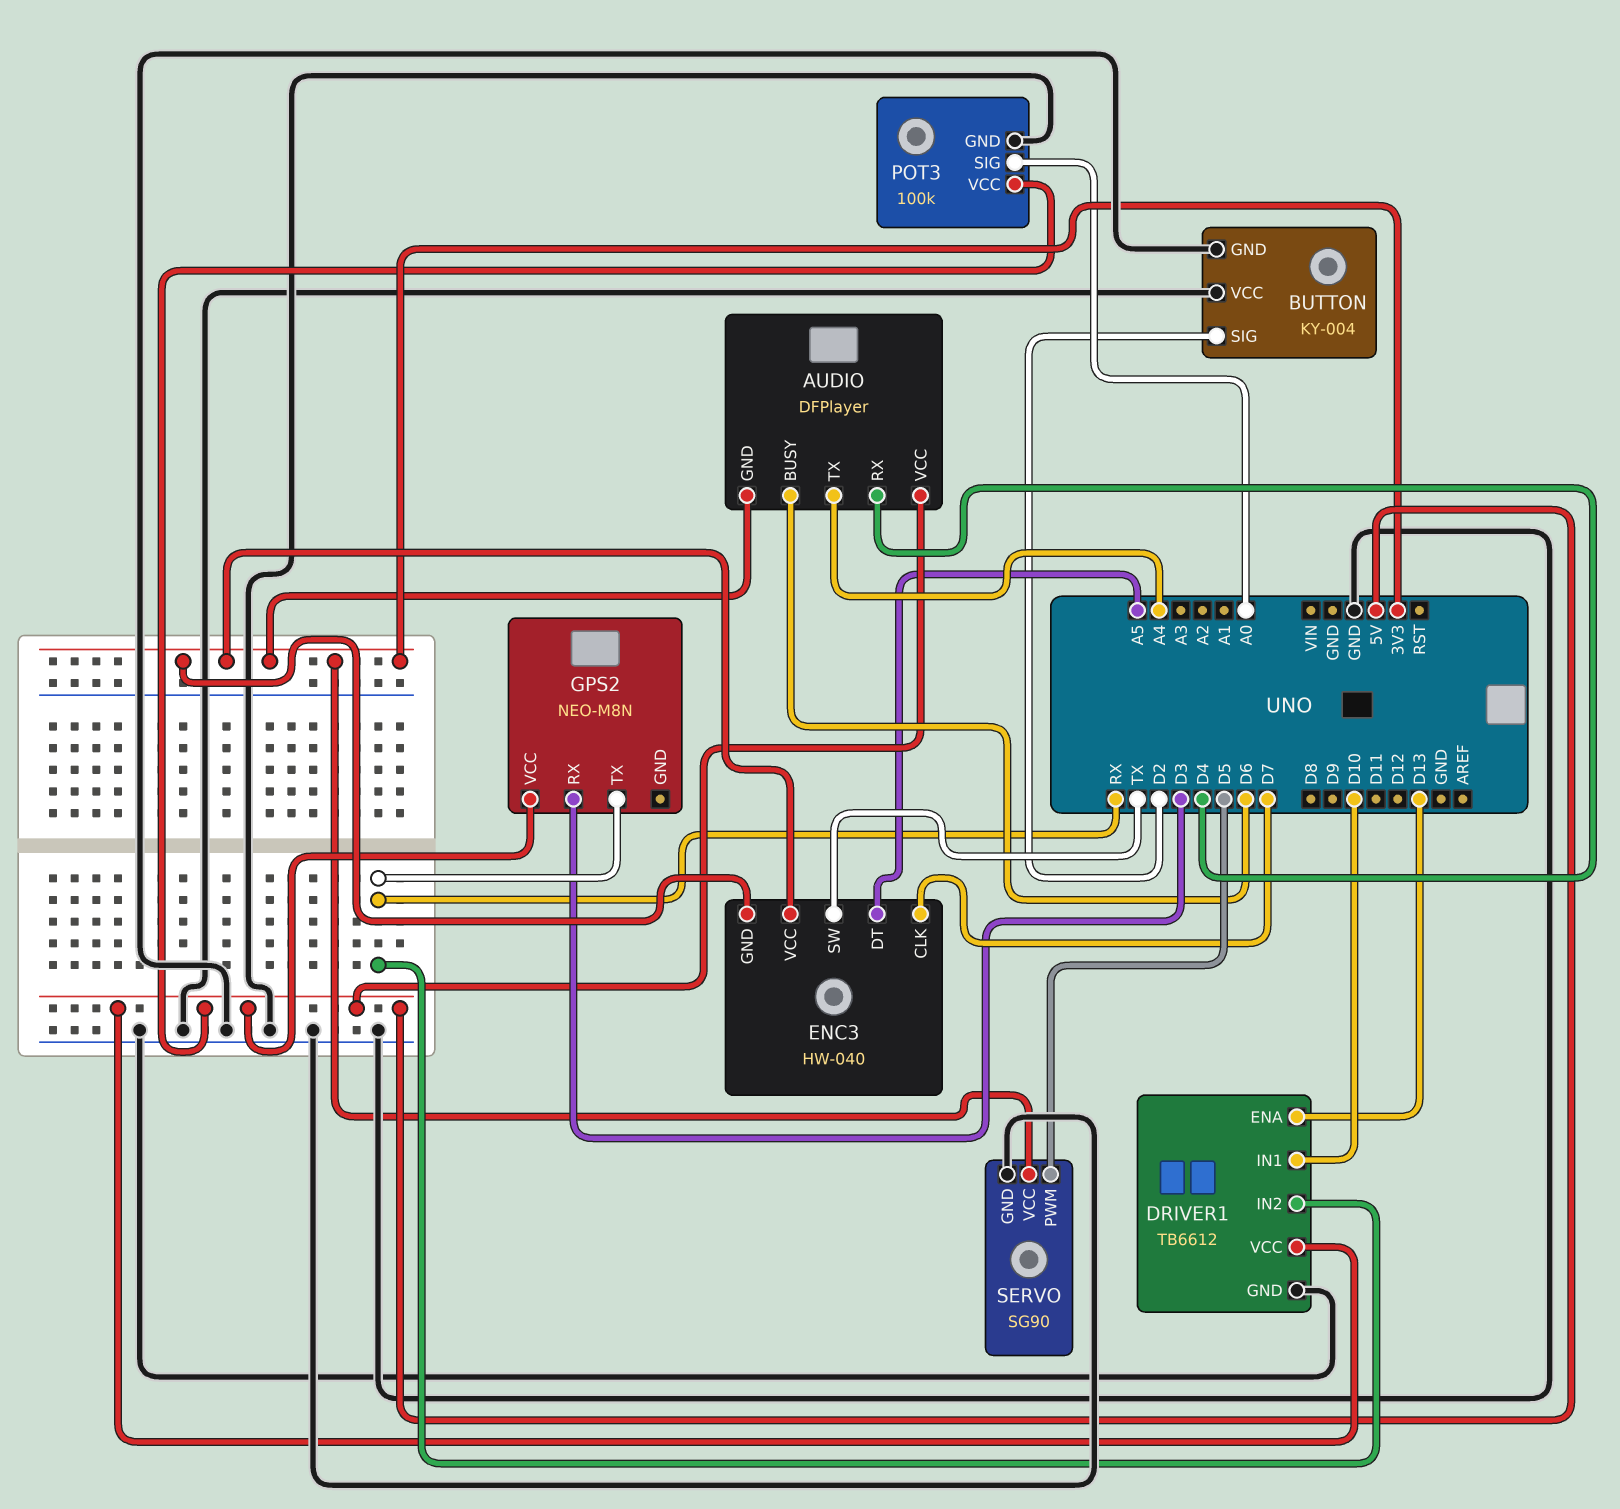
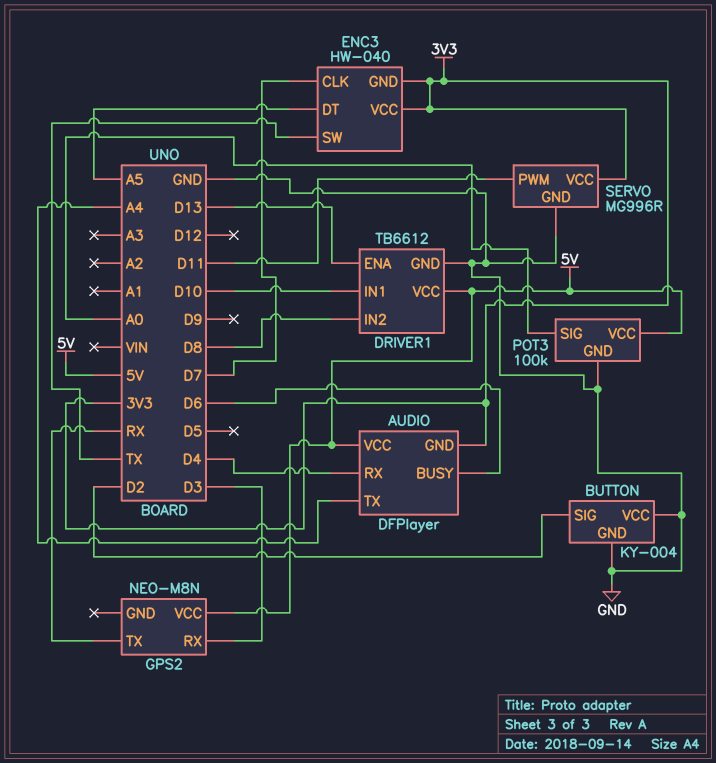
DRIVER1 pin IN2: RX -> D8
SERVO: SG90 -> MG996R
SERVO pin PWM: D5 -> D11

